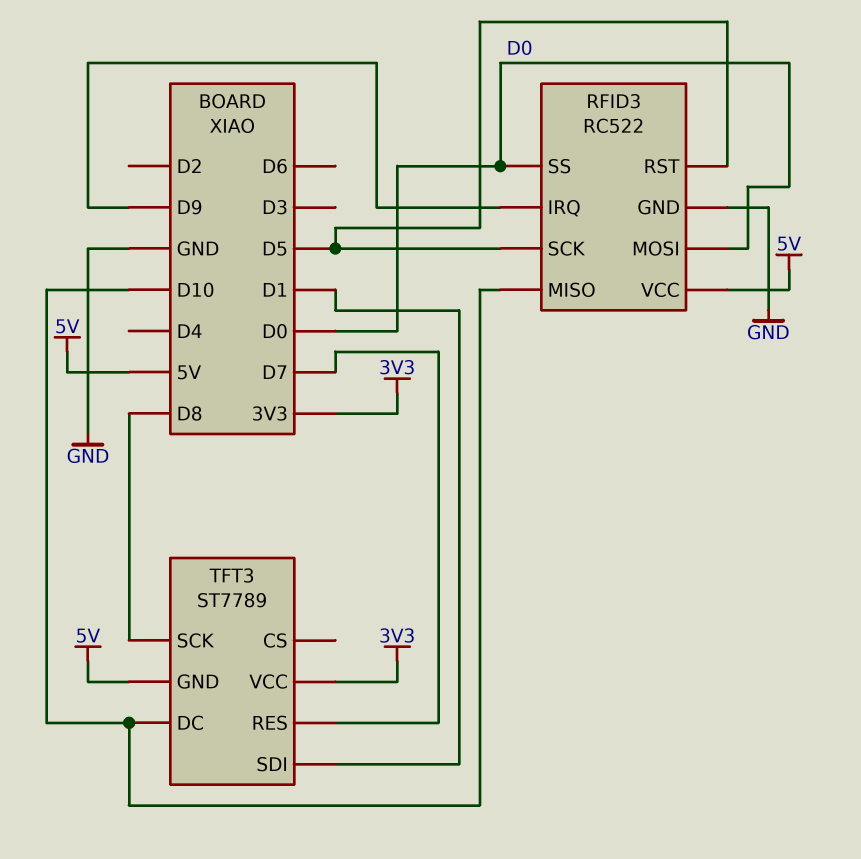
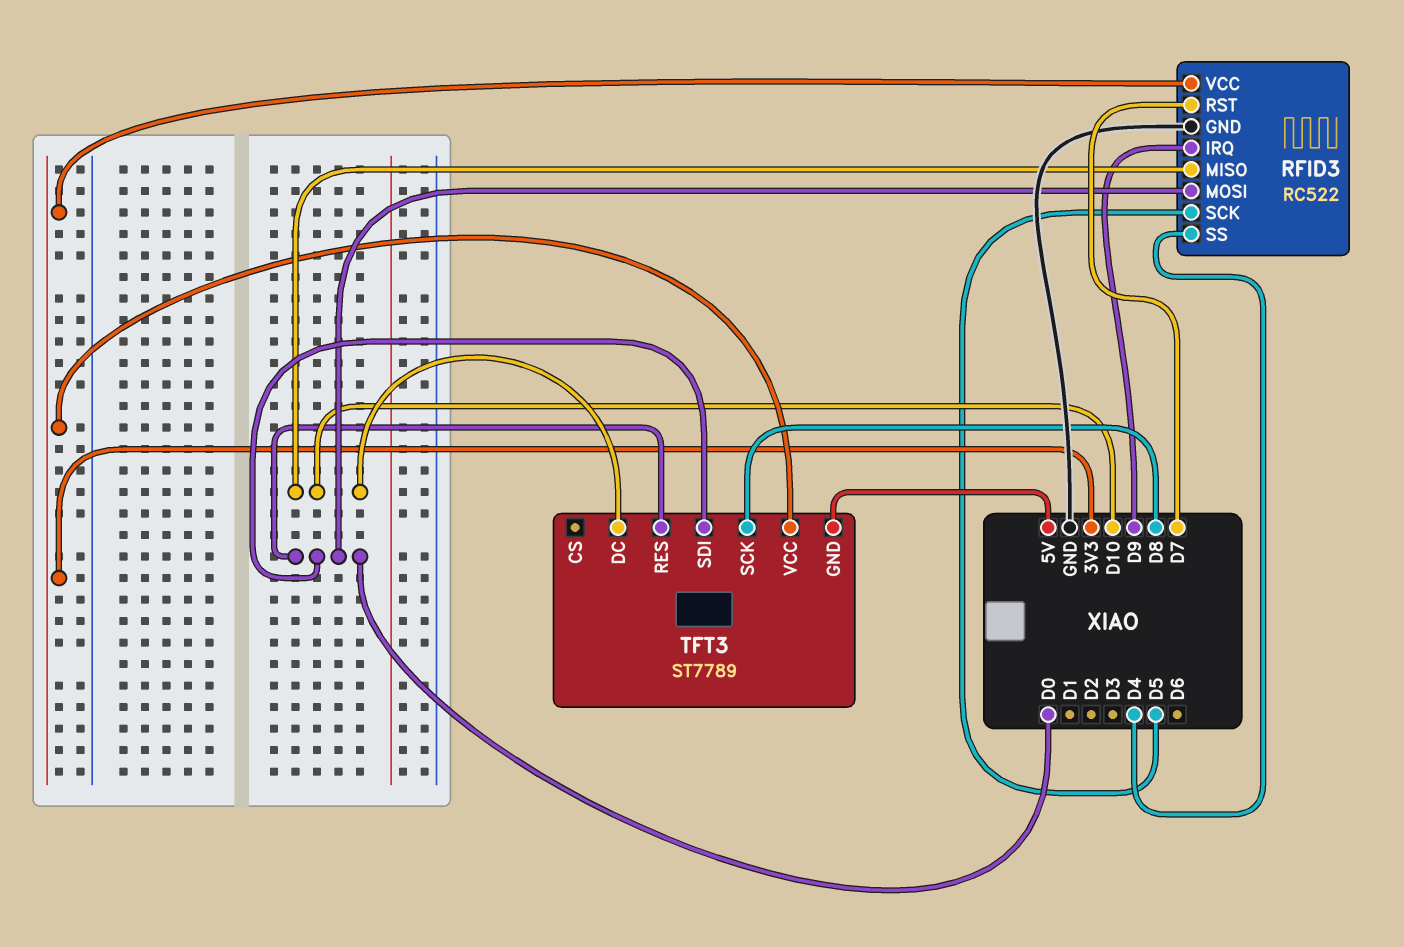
RFID3 pin RST: D5 -> D7
RFID3 pin SS: D0 -> D4
RFID3 pin VCC: 5V -> 3V3
TFT3 pin RES: D7 -> D0
TFT3 pin SDI: D1 -> D0

